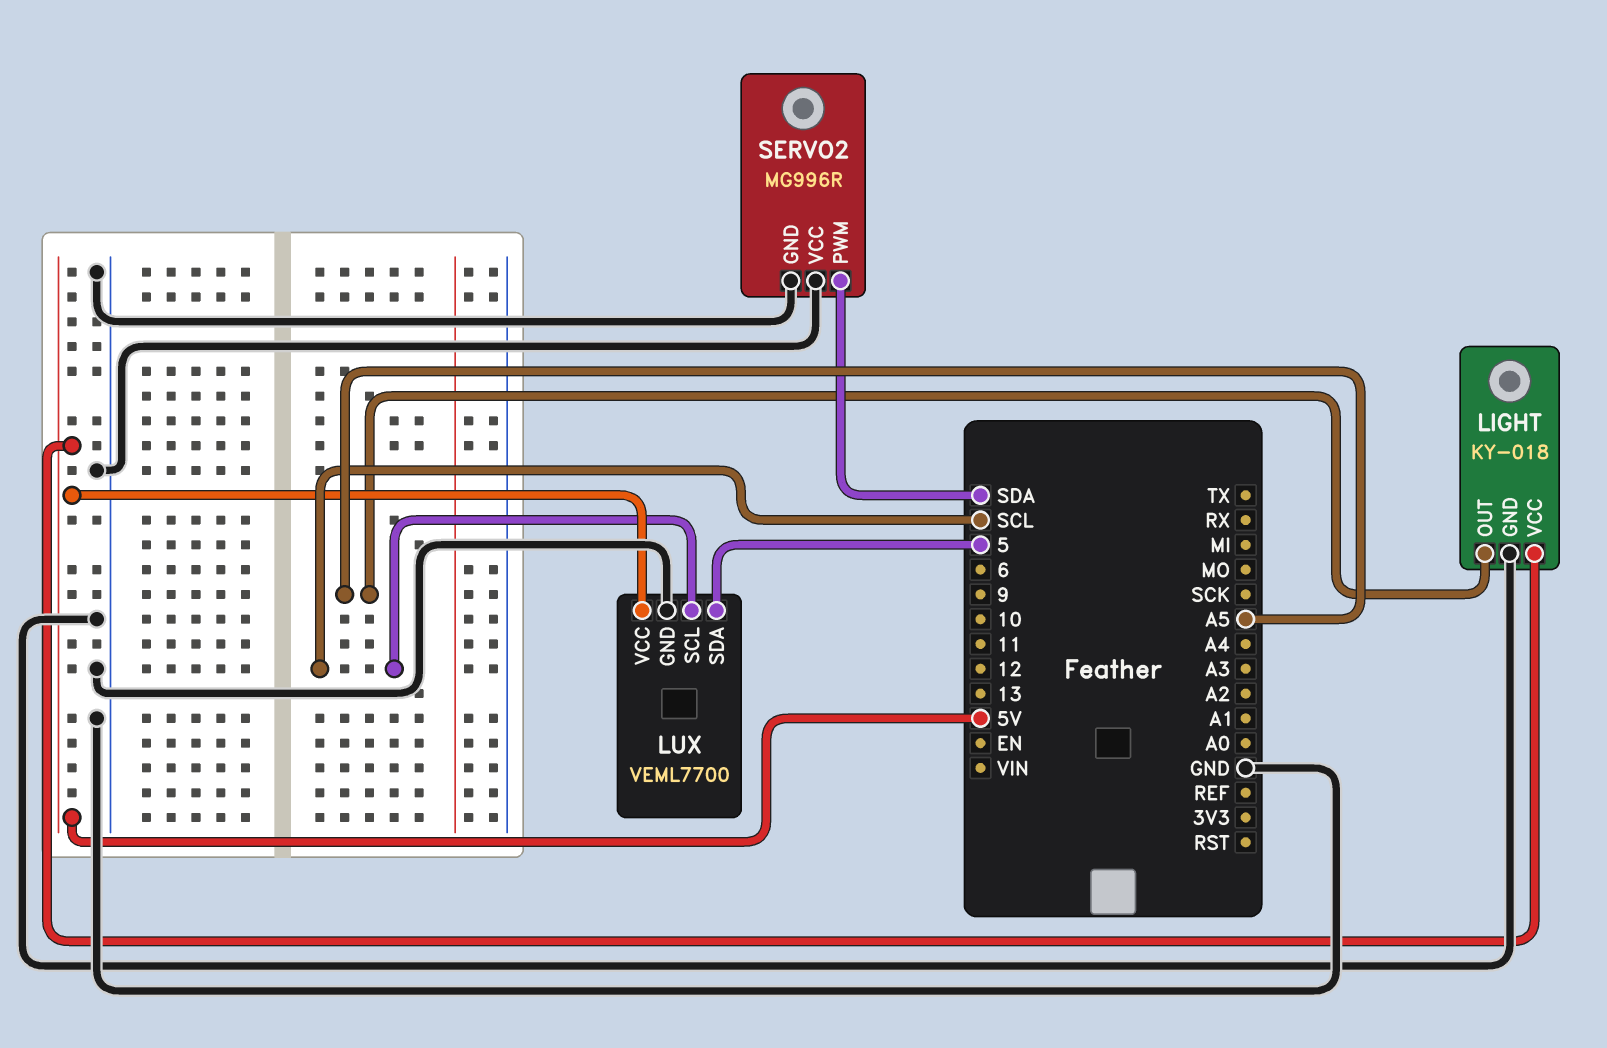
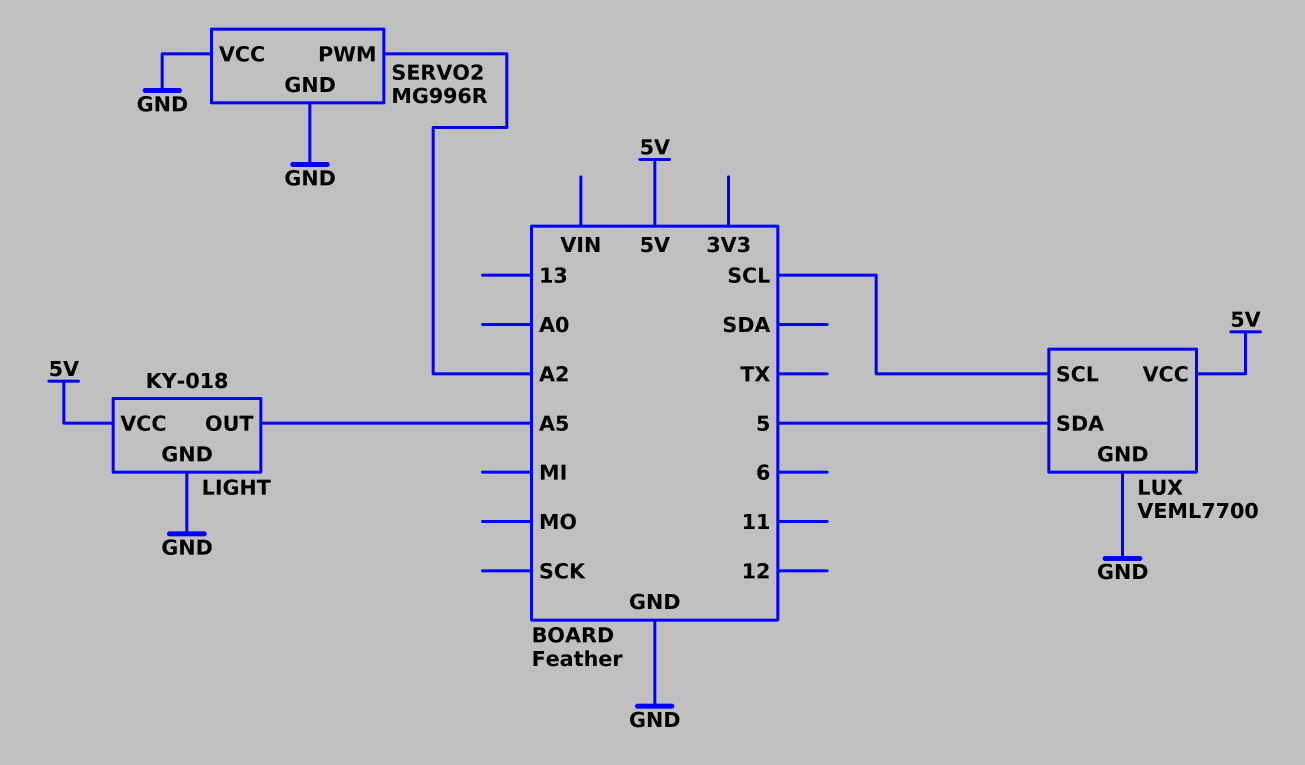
SERVO2 pin PWM: SDA -> A2

